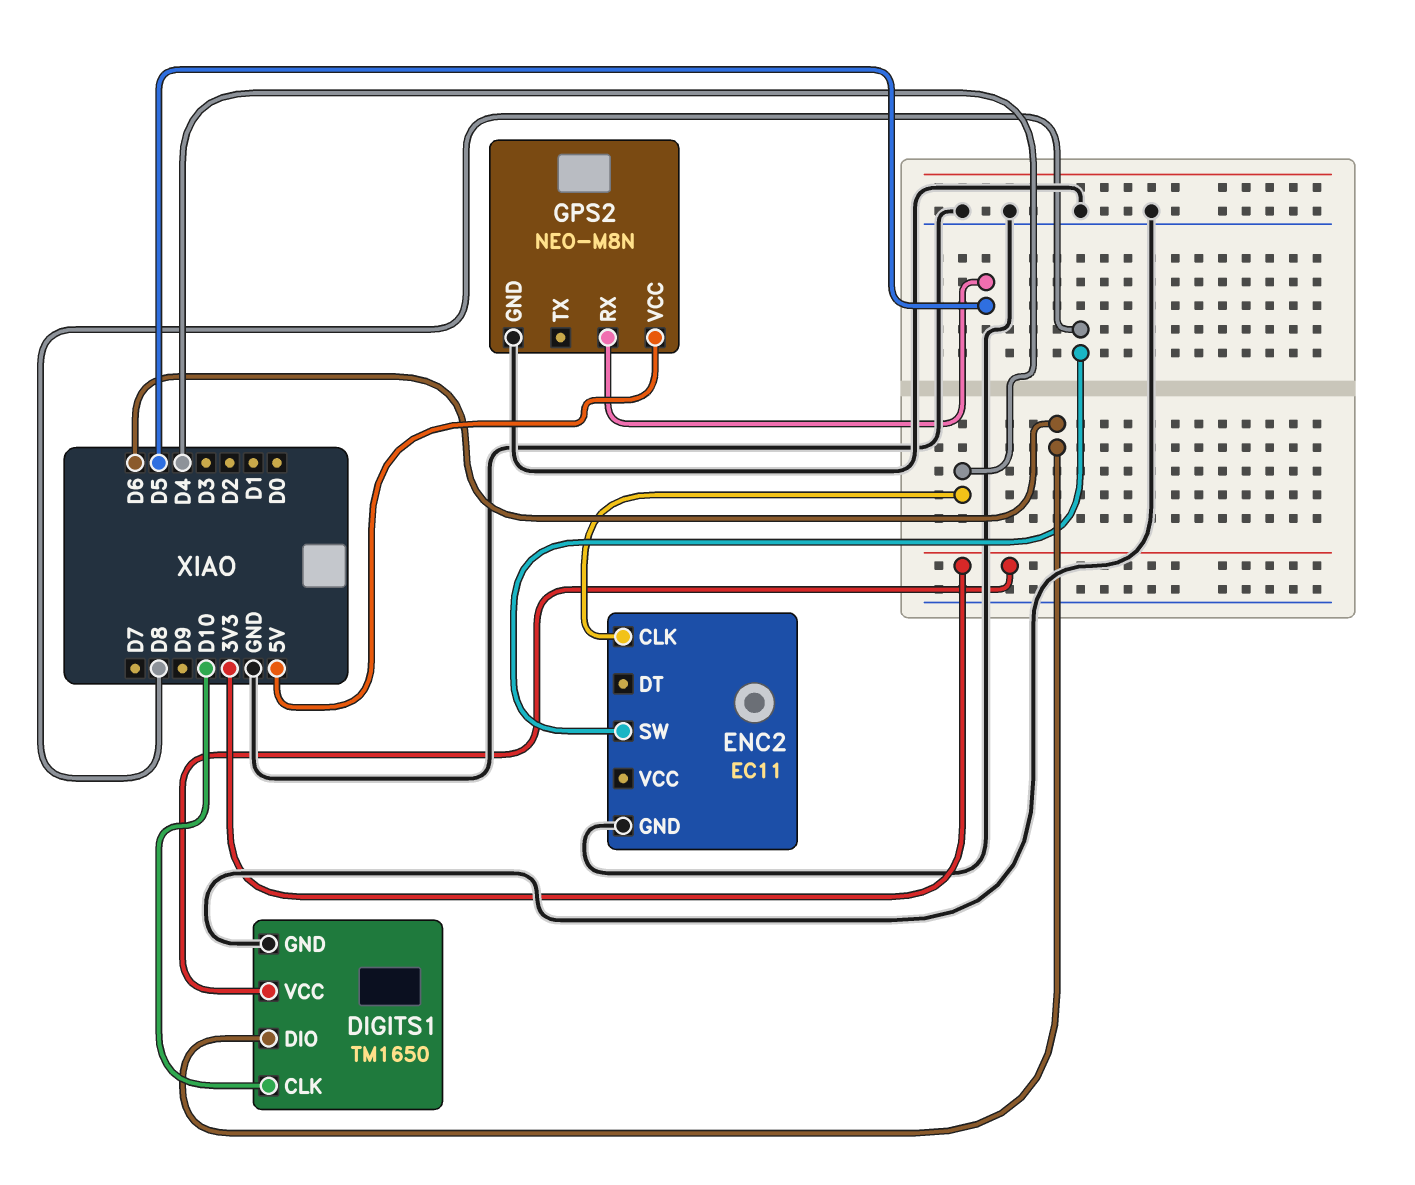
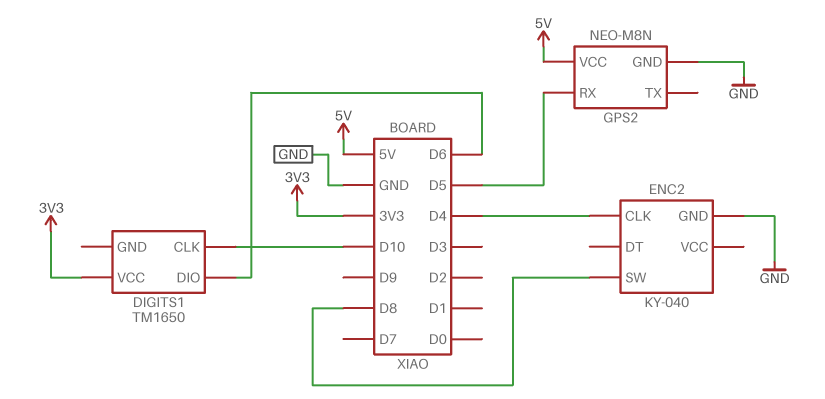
DIGITS1 pin GND: GND -> none
ENC2: EC11 -> KY-040

